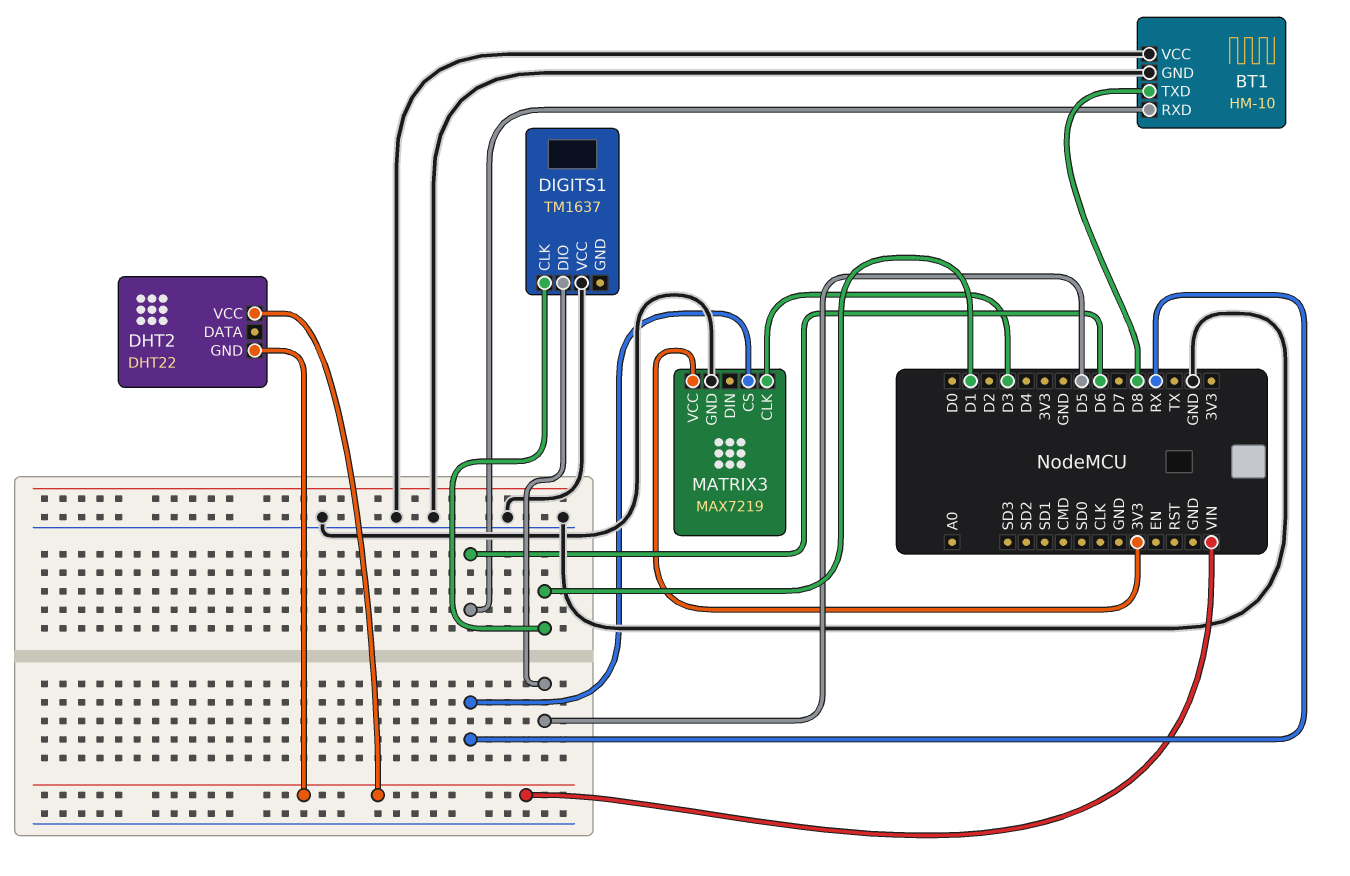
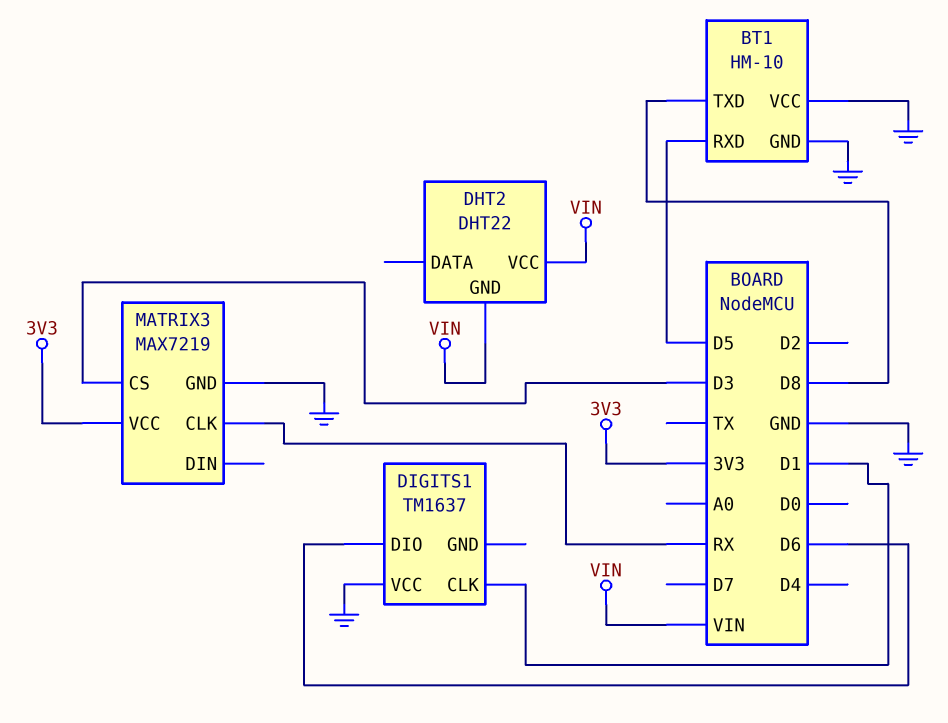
BT1 pin RXD: D6 -> D5
DIGITS1 pin DIO: D5 -> D6
MATRIX3 pin CLK: D3 -> RX
MATRIX3 pin CS: RX -> D3

